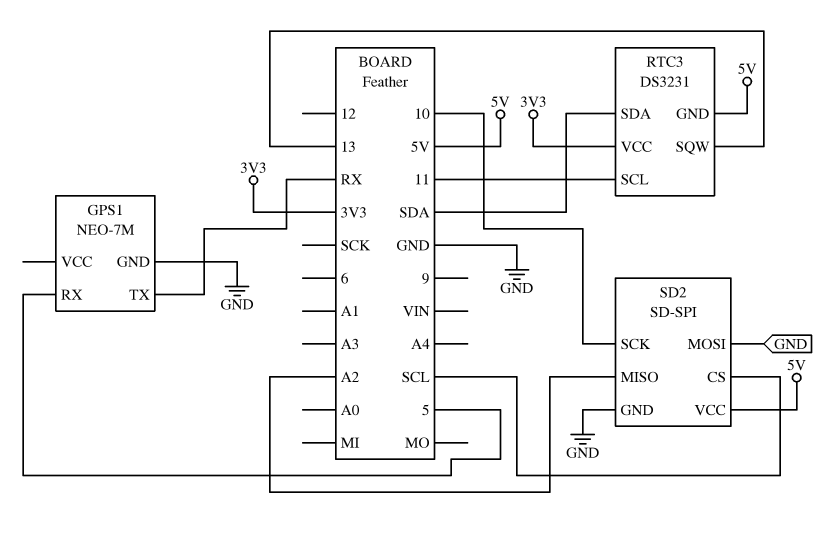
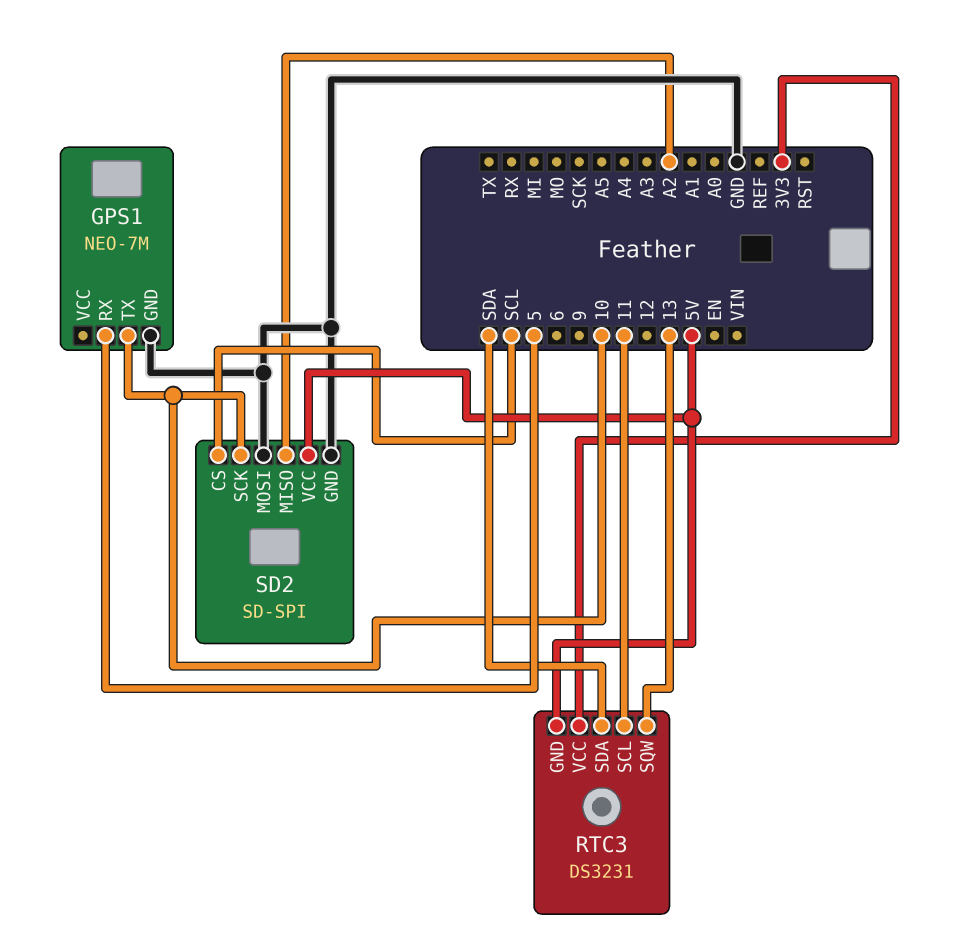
GPS1 pin TX: RX -> 10

